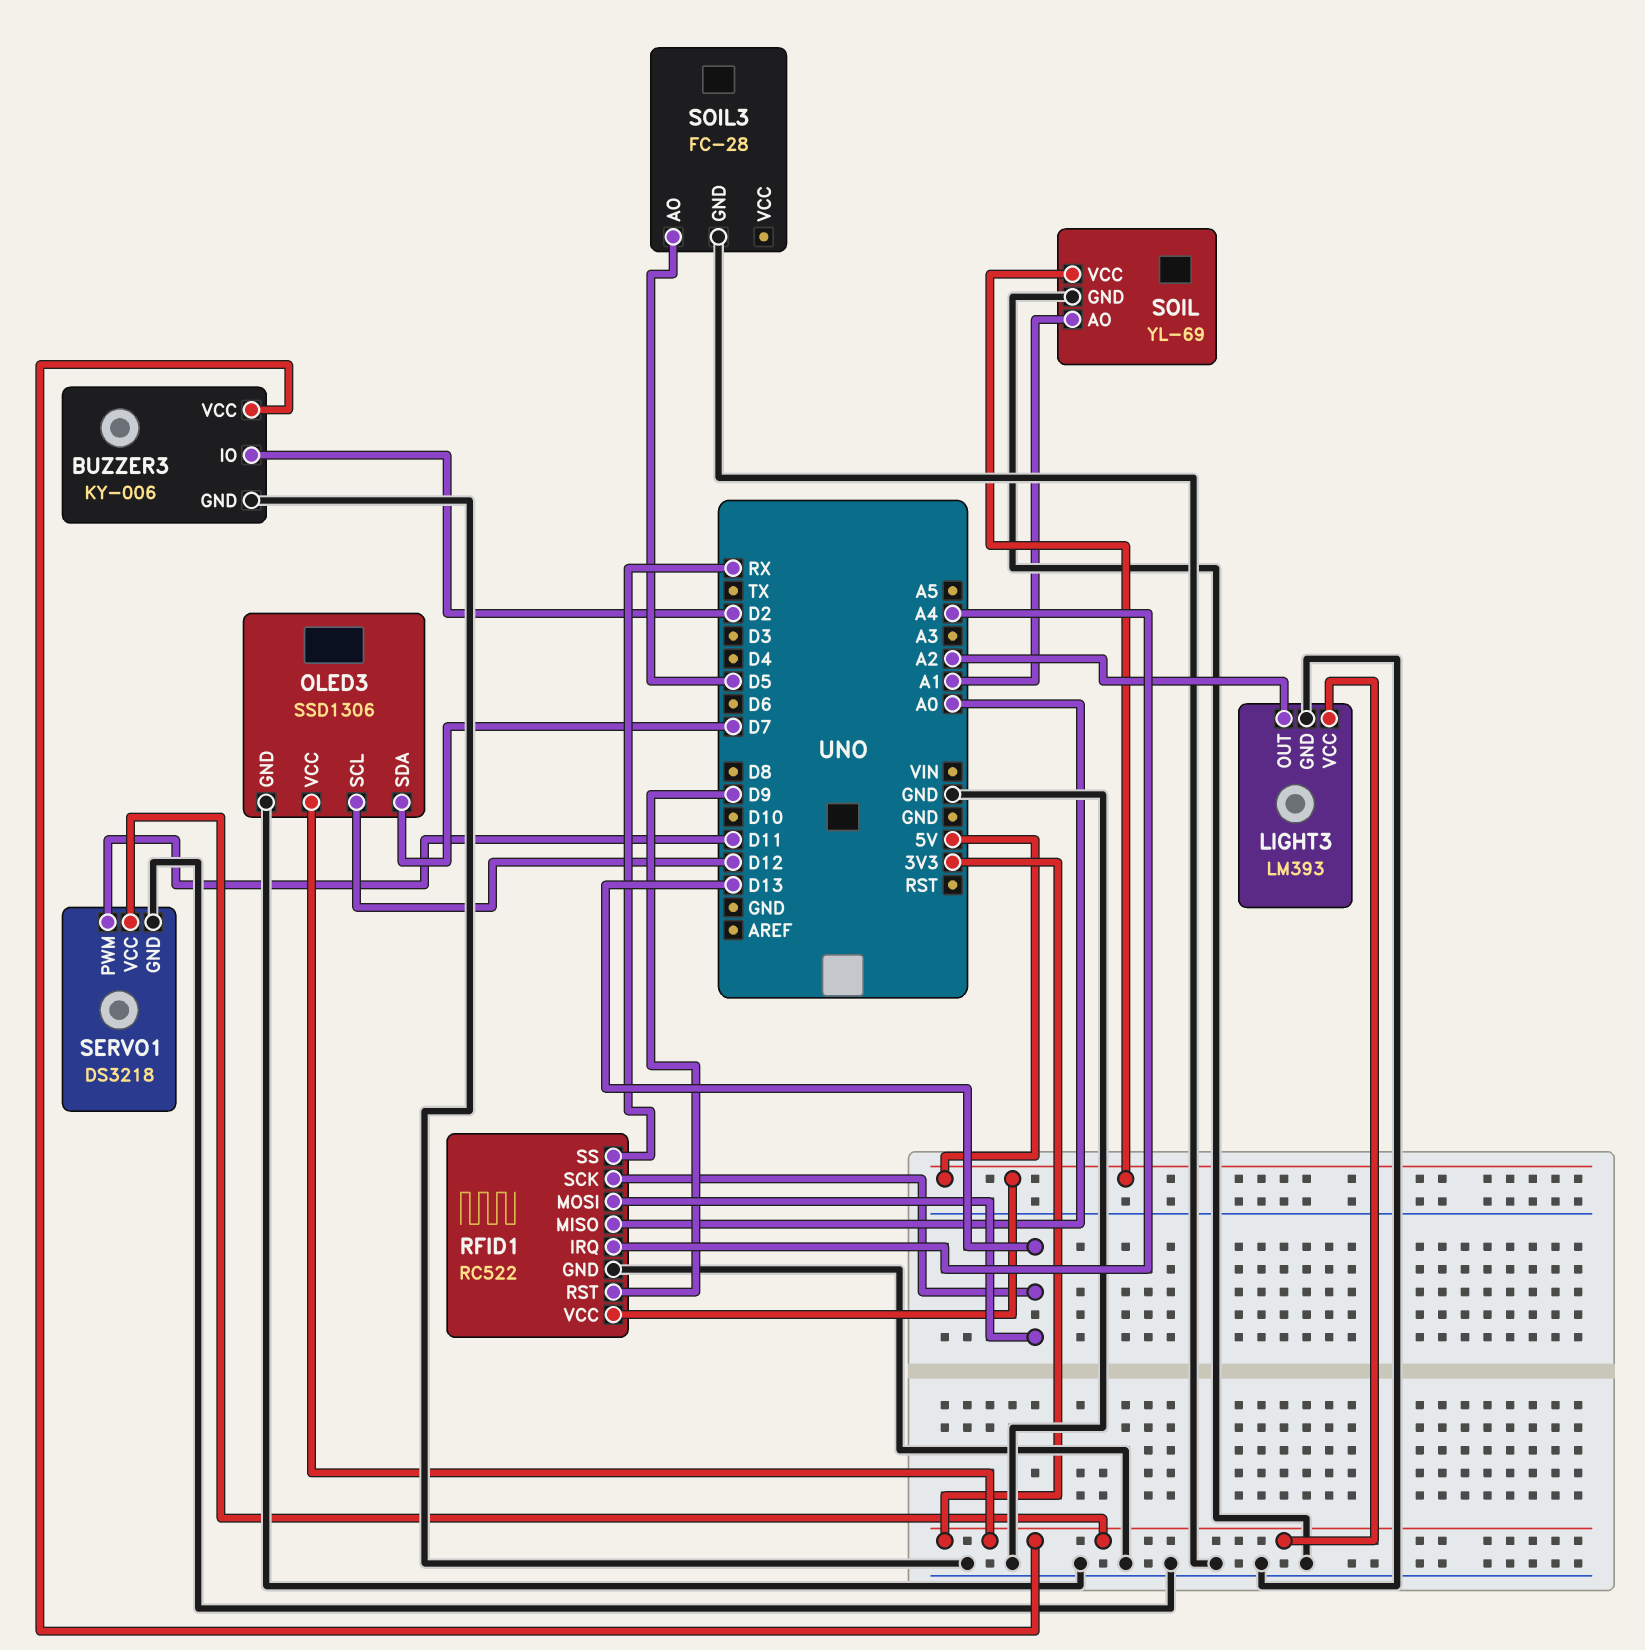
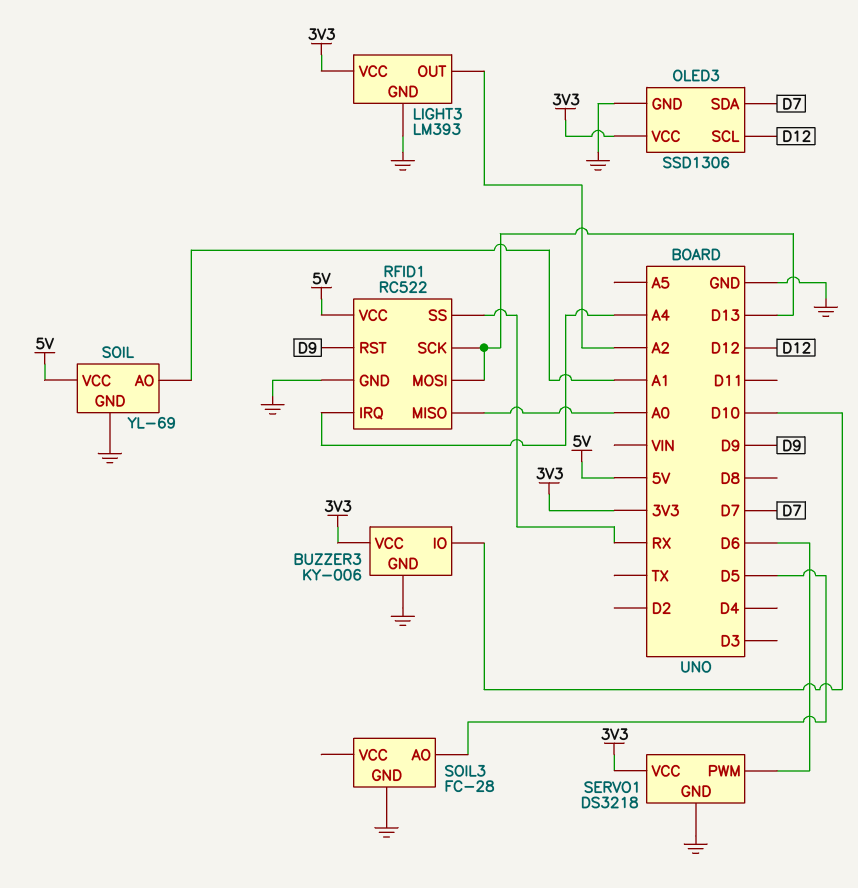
BUZZER3 pin IO: D2 -> D10
SERVO1 pin PWM: D11 -> D6

